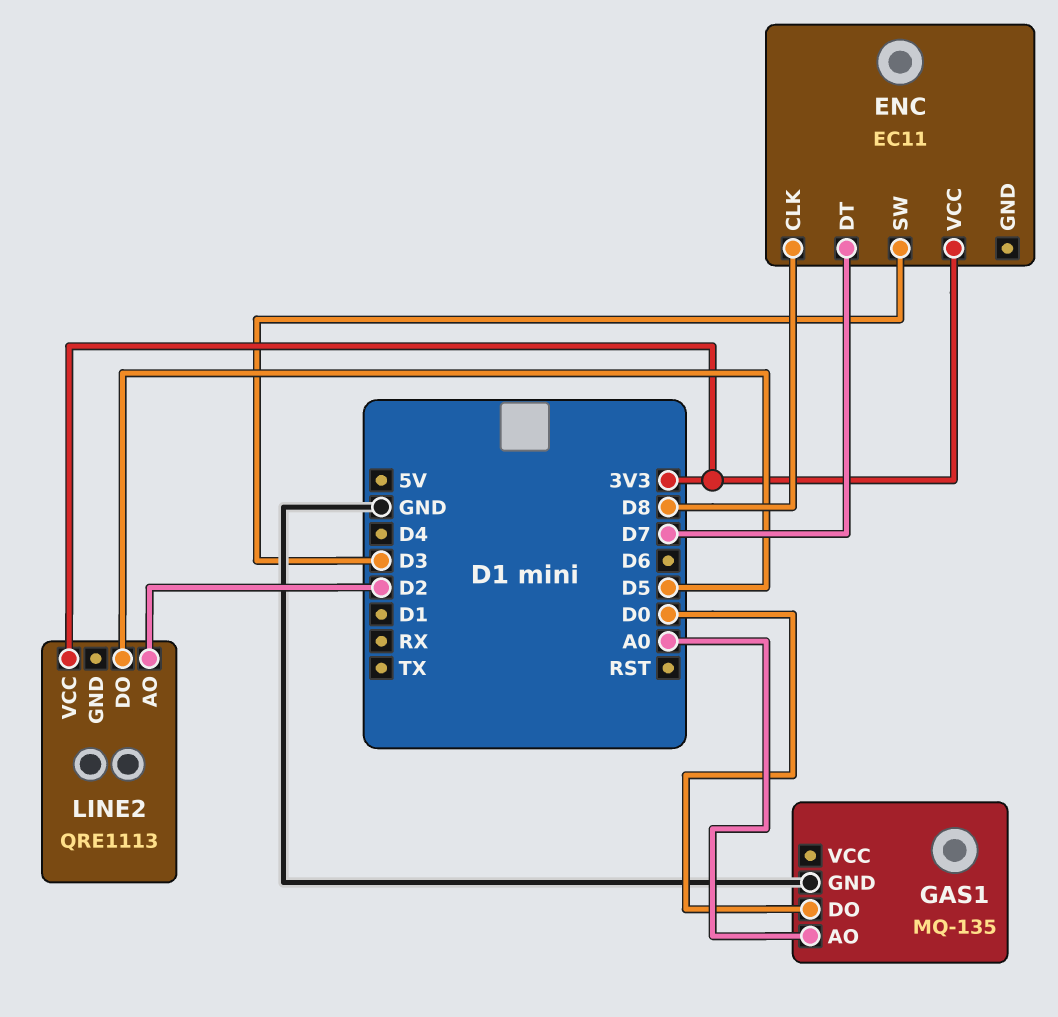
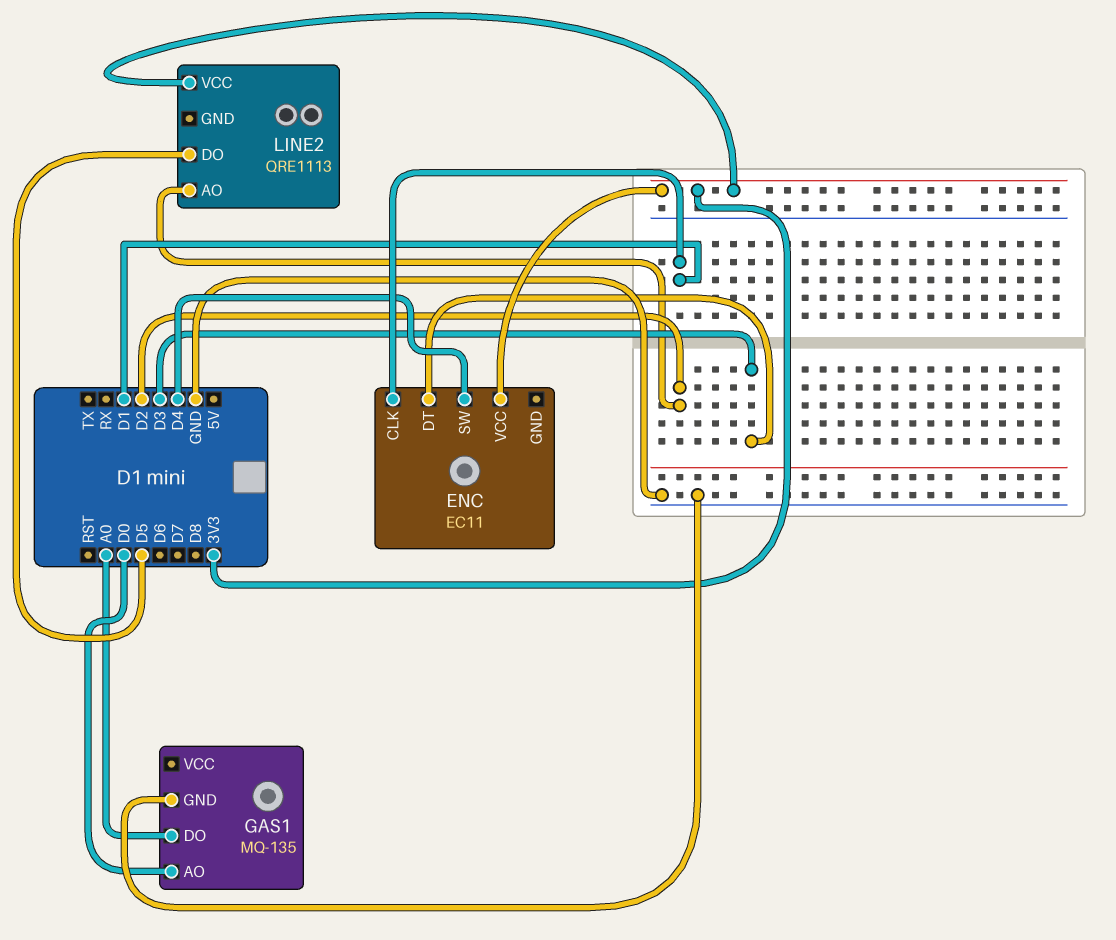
ENC pin CLK: D8 -> D1
ENC pin DT: D7 -> D3
ENC pin SW: D3 -> D4
GAS1 pin AO: A0 -> D0
GAS1 pin DO: D0 -> A0

